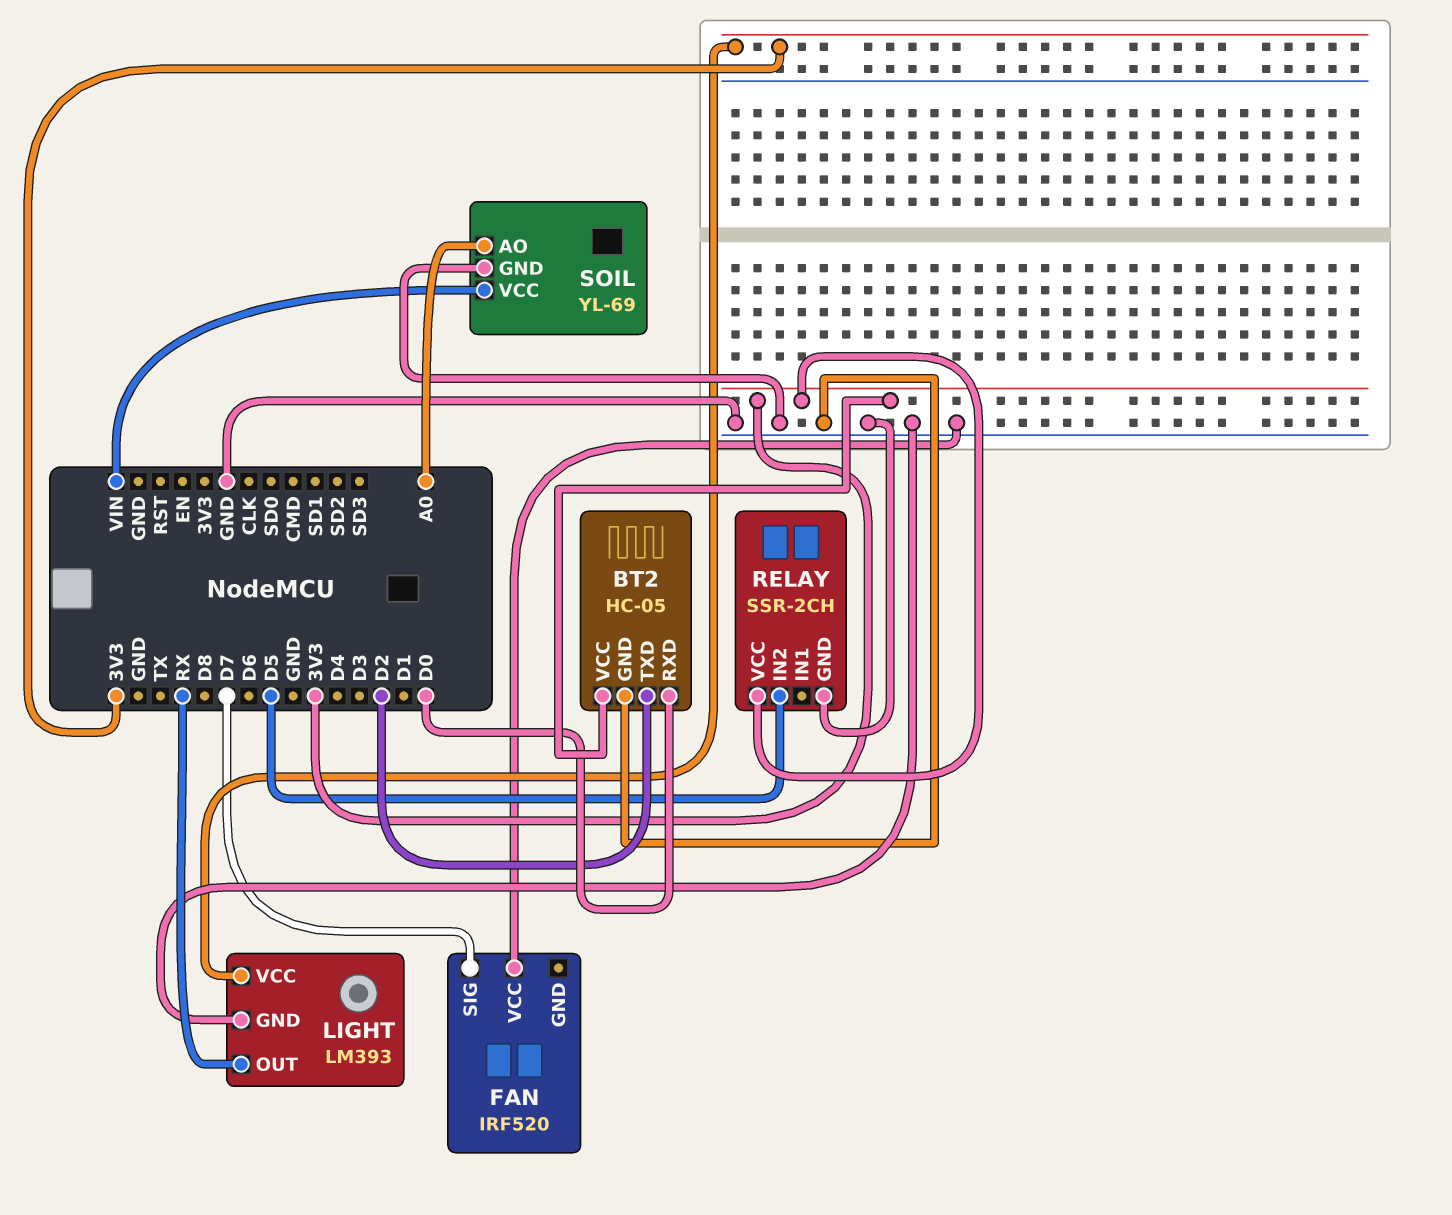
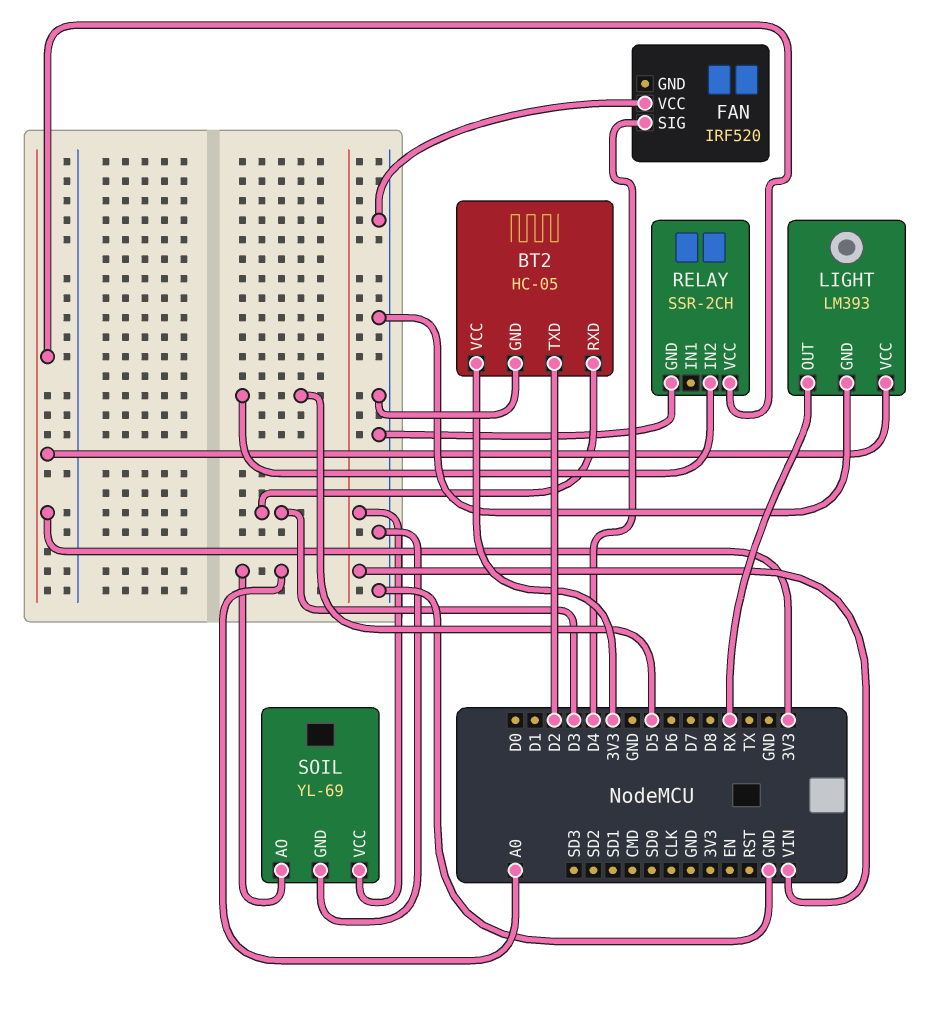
BT2 pin RXD: D0 -> D3
FAN pin SIG: D7 -> D4

